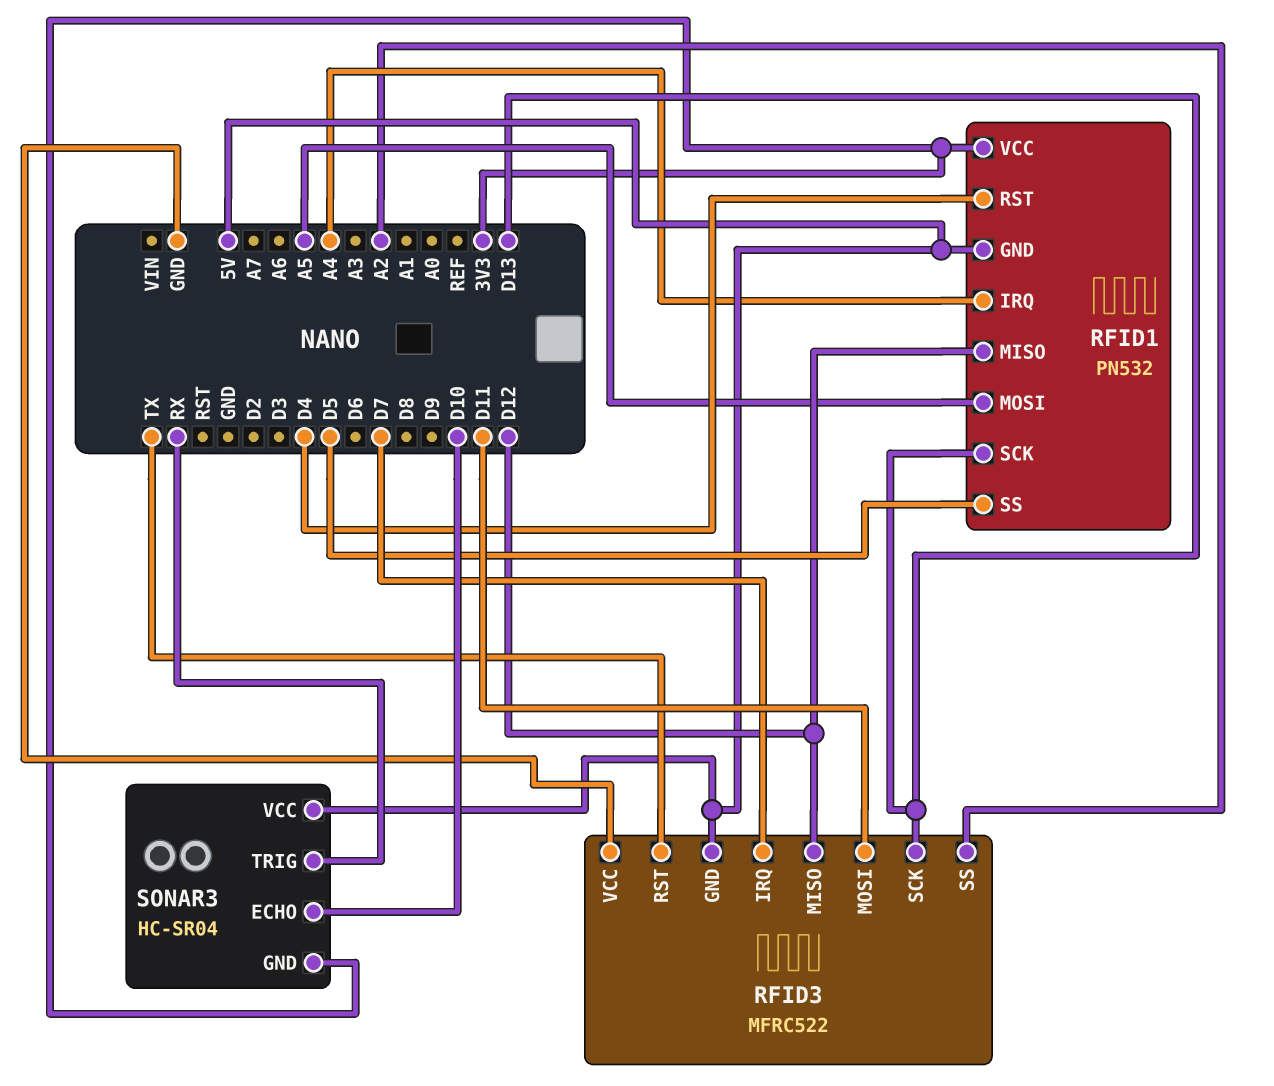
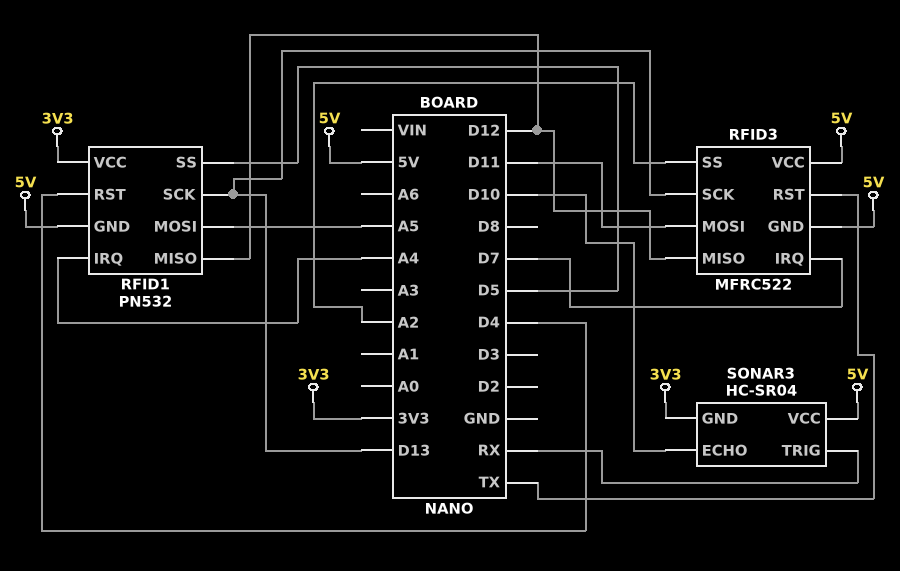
RFID3 pin VCC: GND -> 5V

